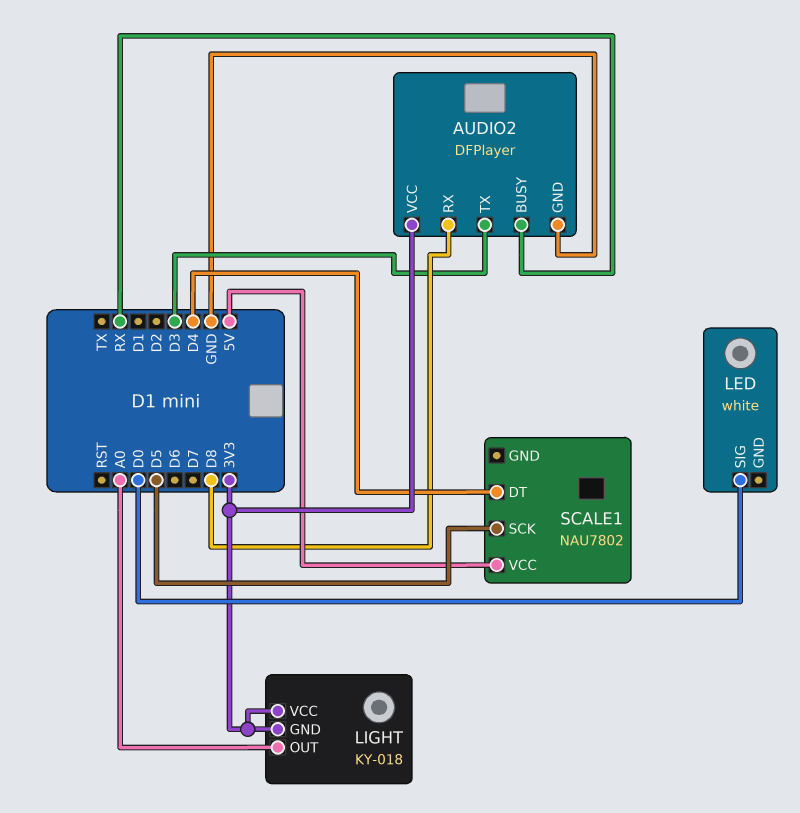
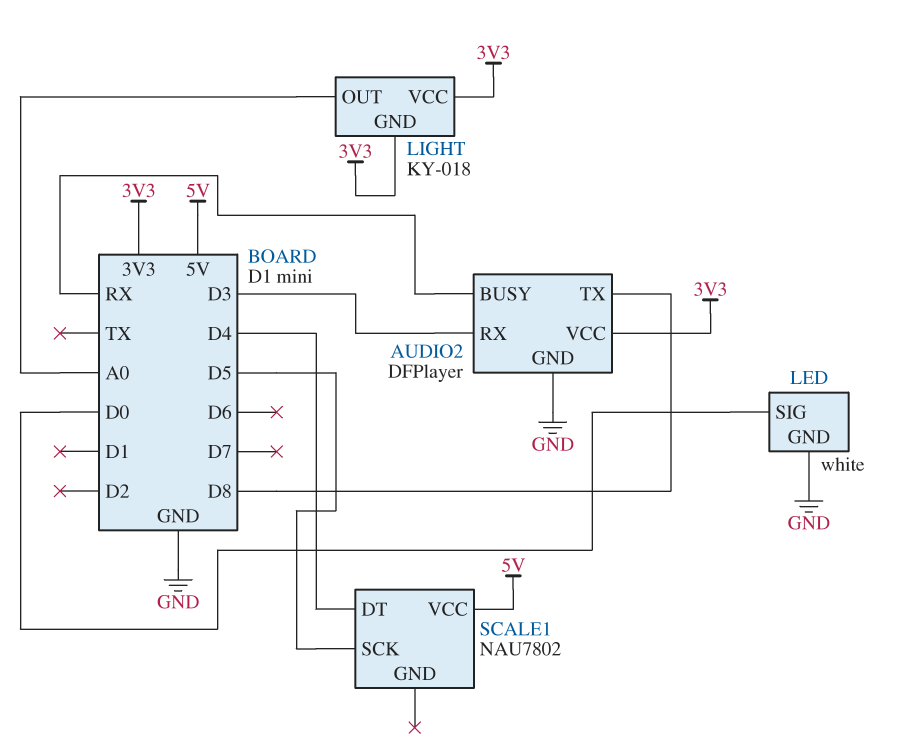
AUDIO2 pin RX: D8 -> D3
AUDIO2 pin TX: D3 -> D8
LED pin GND: none -> GND

